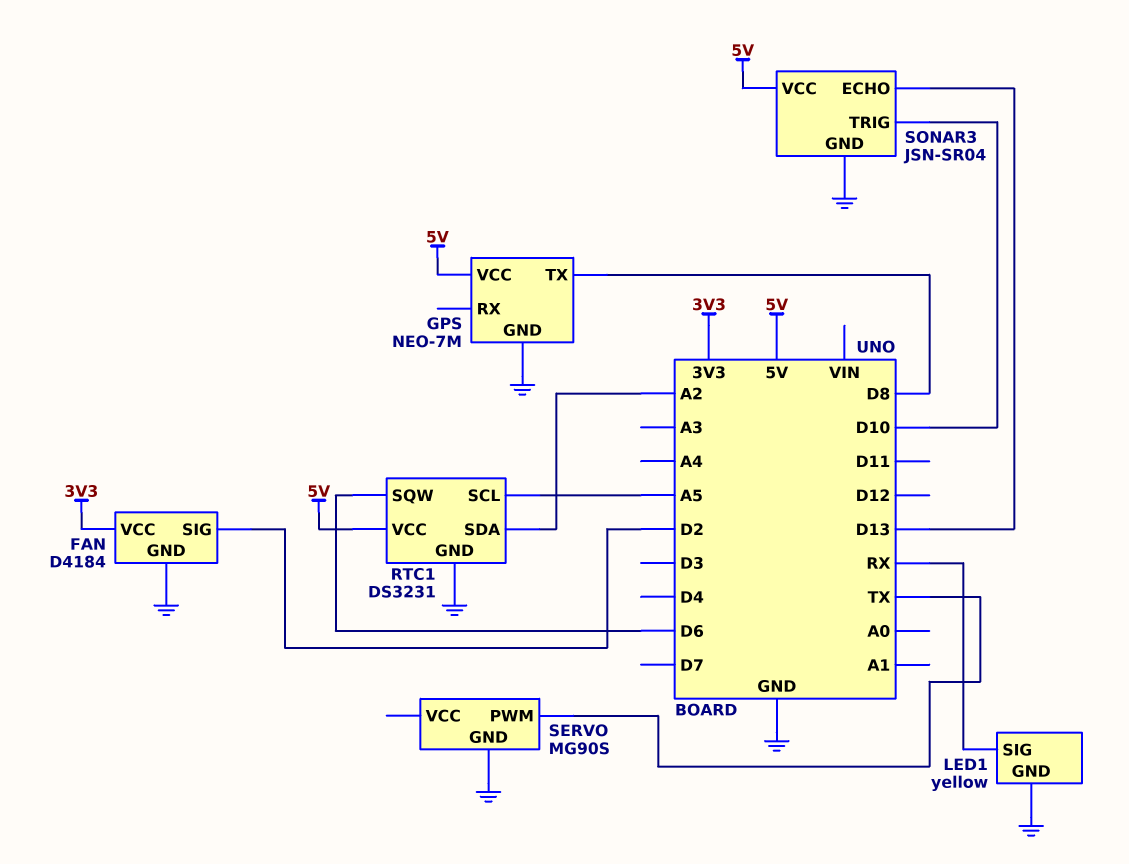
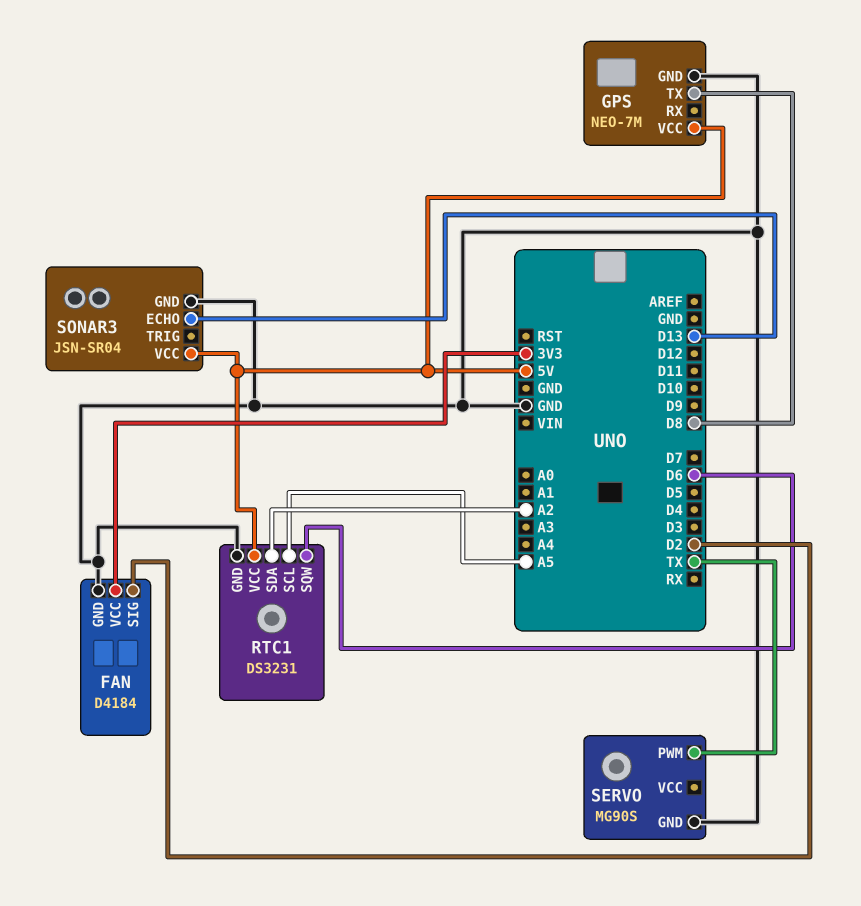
LED1: yellow -> none
LED1 pin GND: GND -> none
LED1 pin SIG: RX -> none
SONAR3 pin TRIG: D10 -> none

